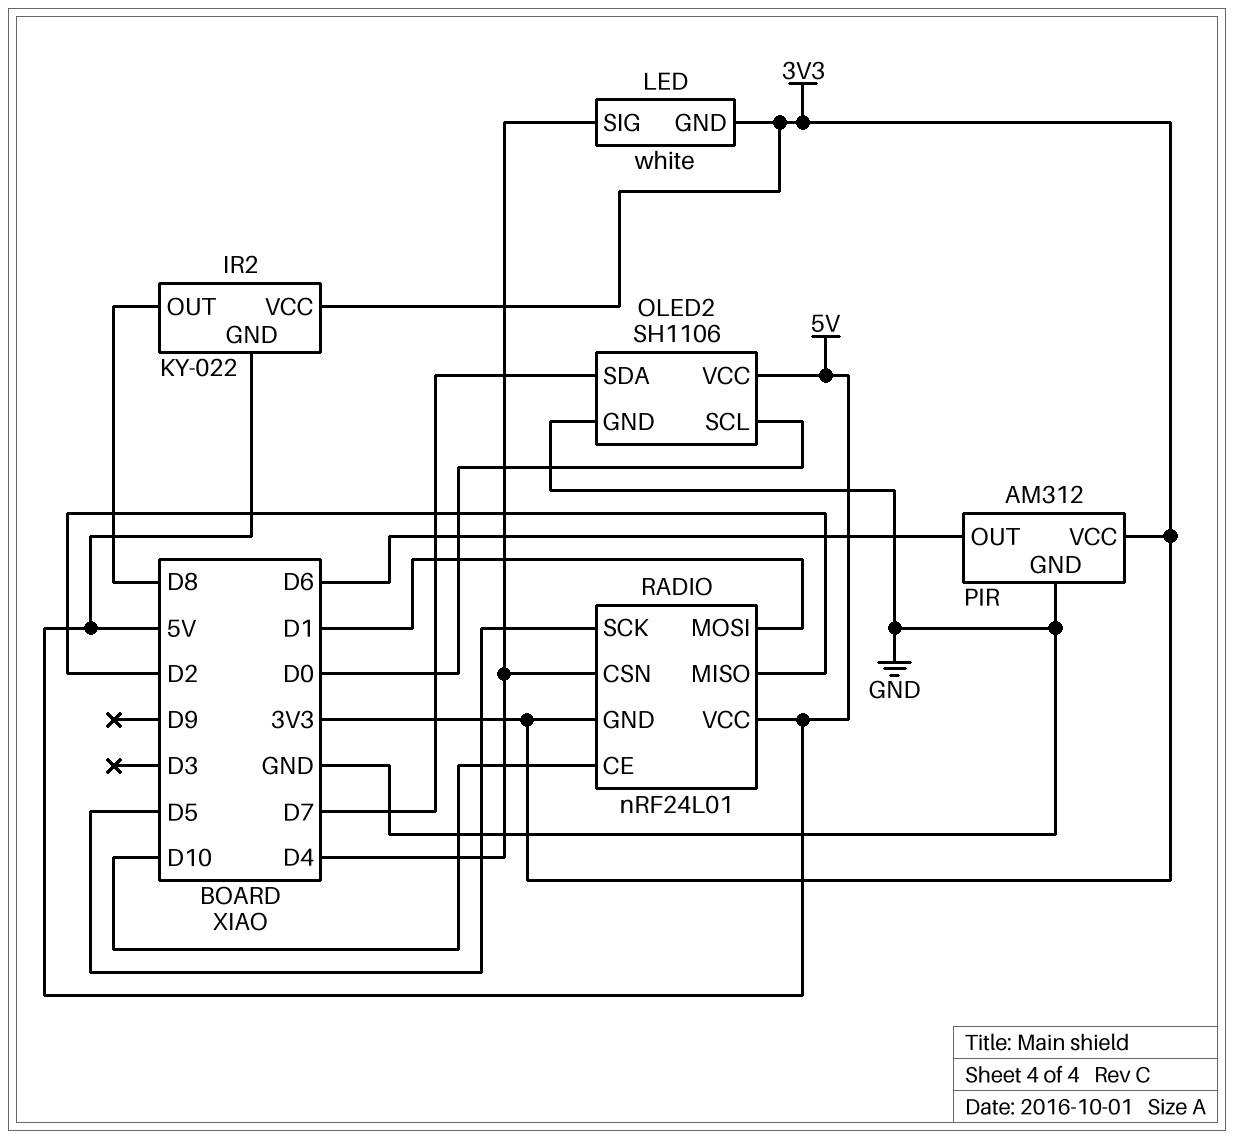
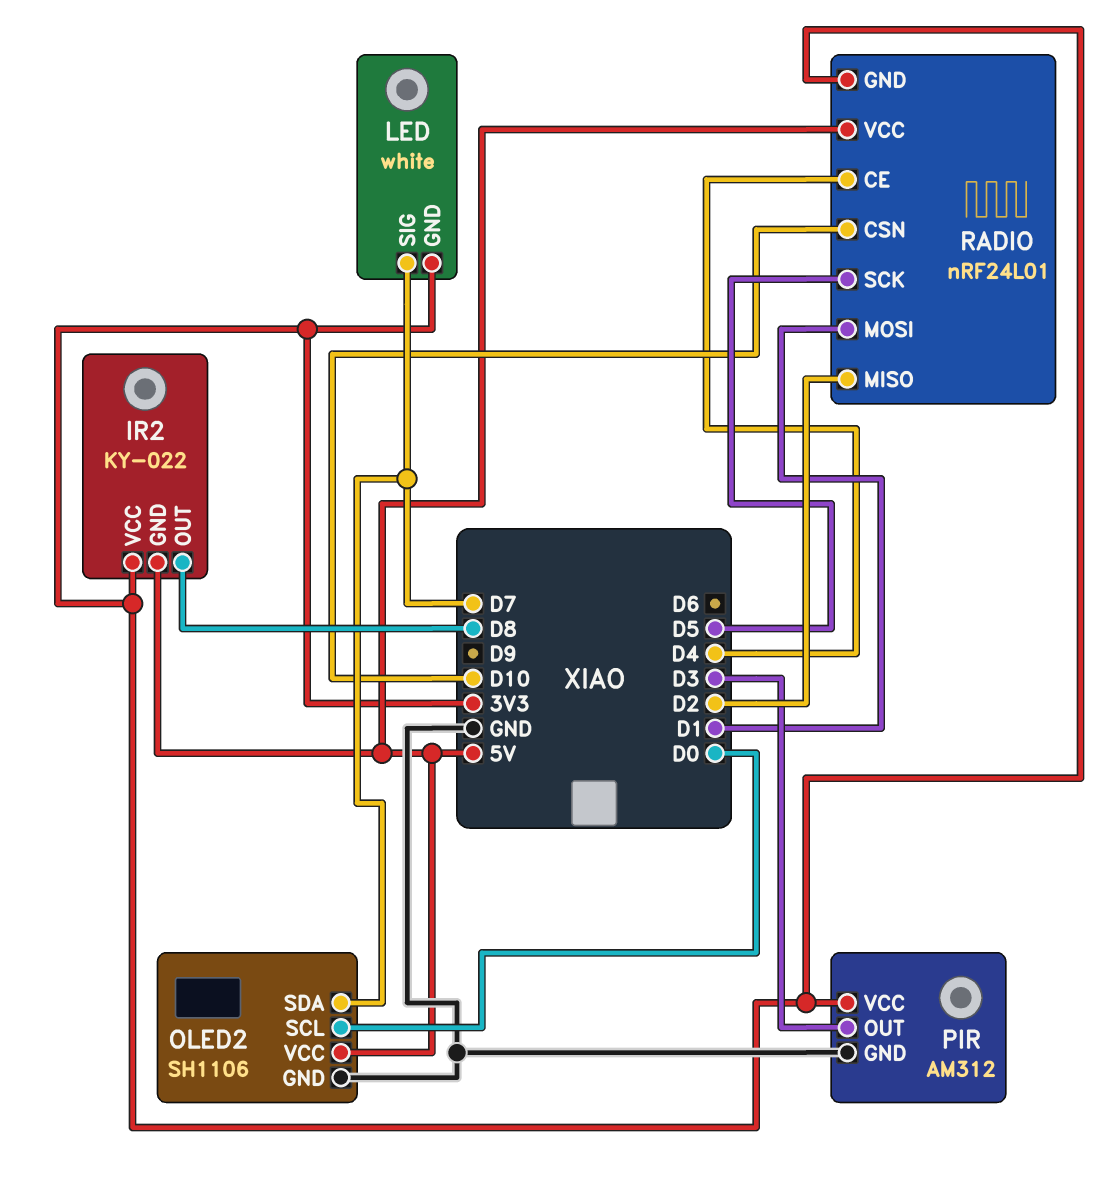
LED pin SIG: D4 -> D7
PIR pin OUT: D6 -> D3
RADIO pin CE: D10 -> D4
RADIO pin CSN: D4 -> D10

